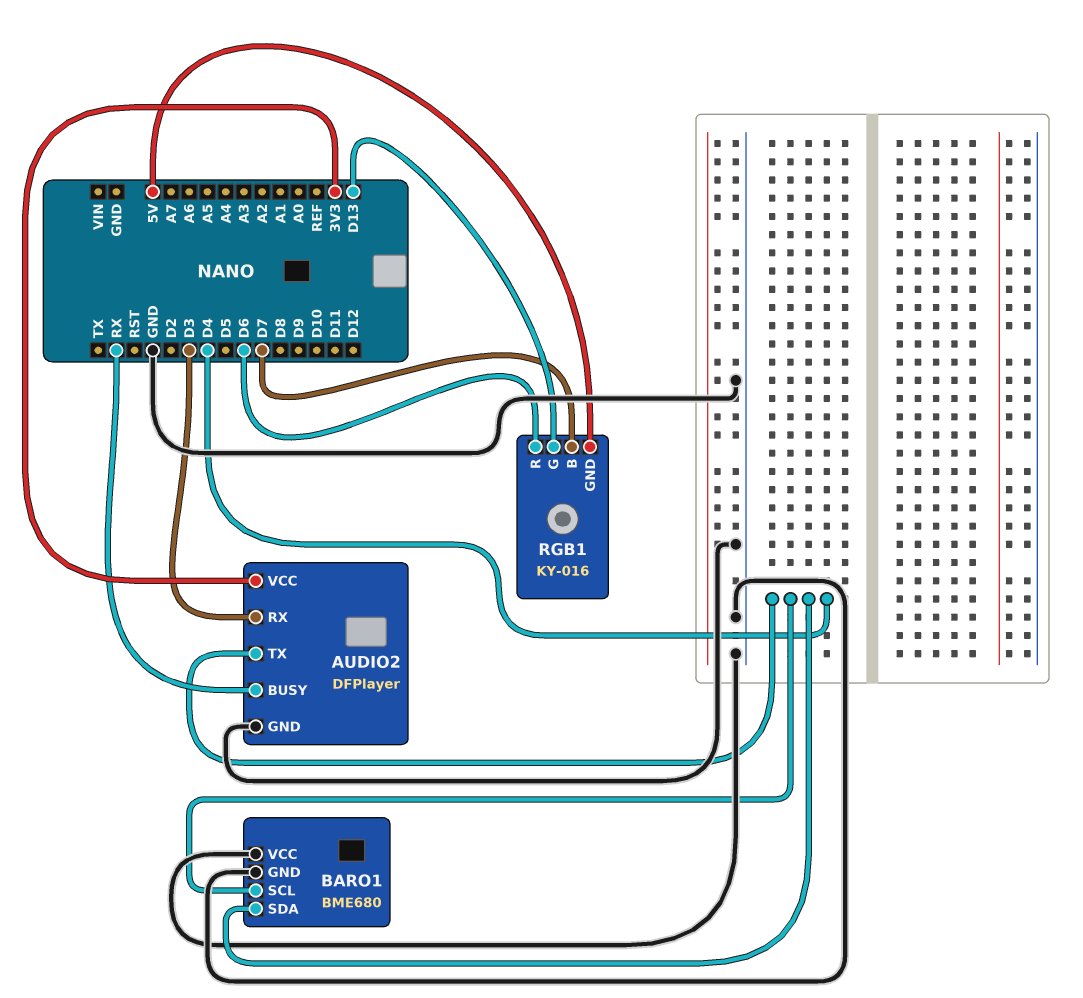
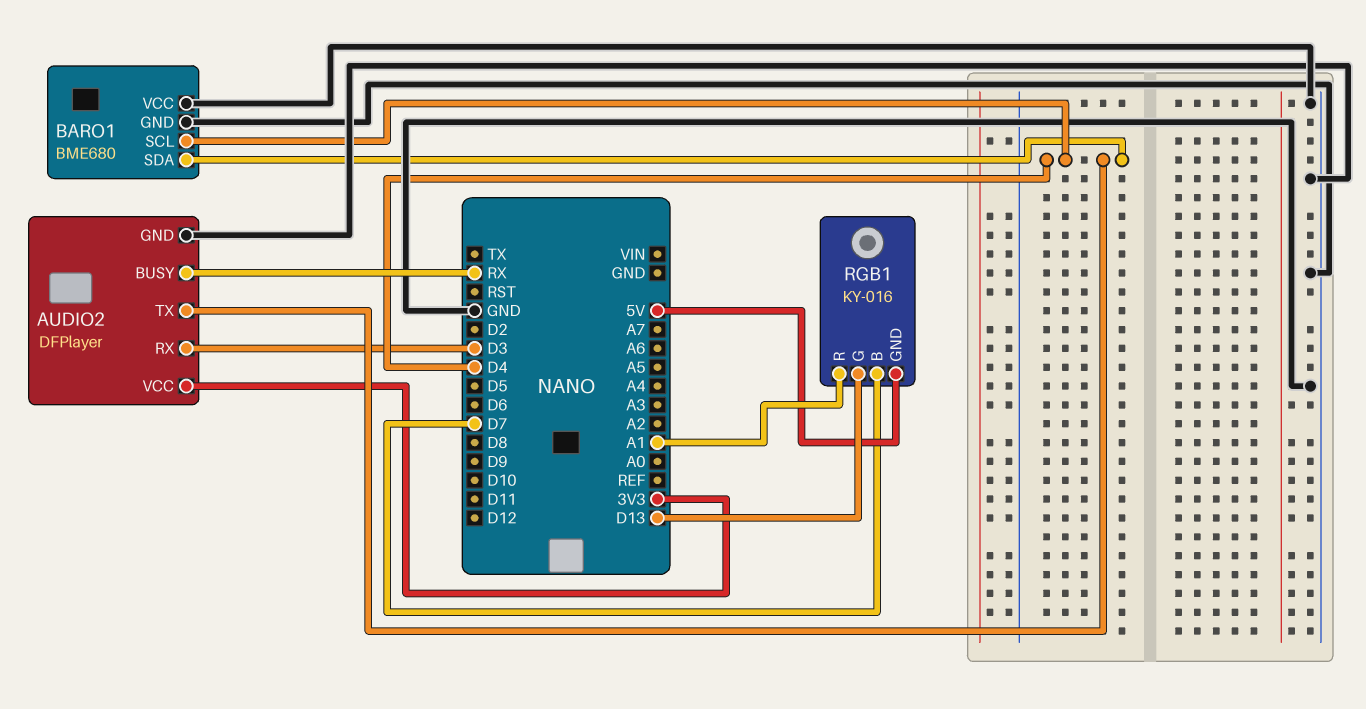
RGB1 pin R: D6 -> A1

